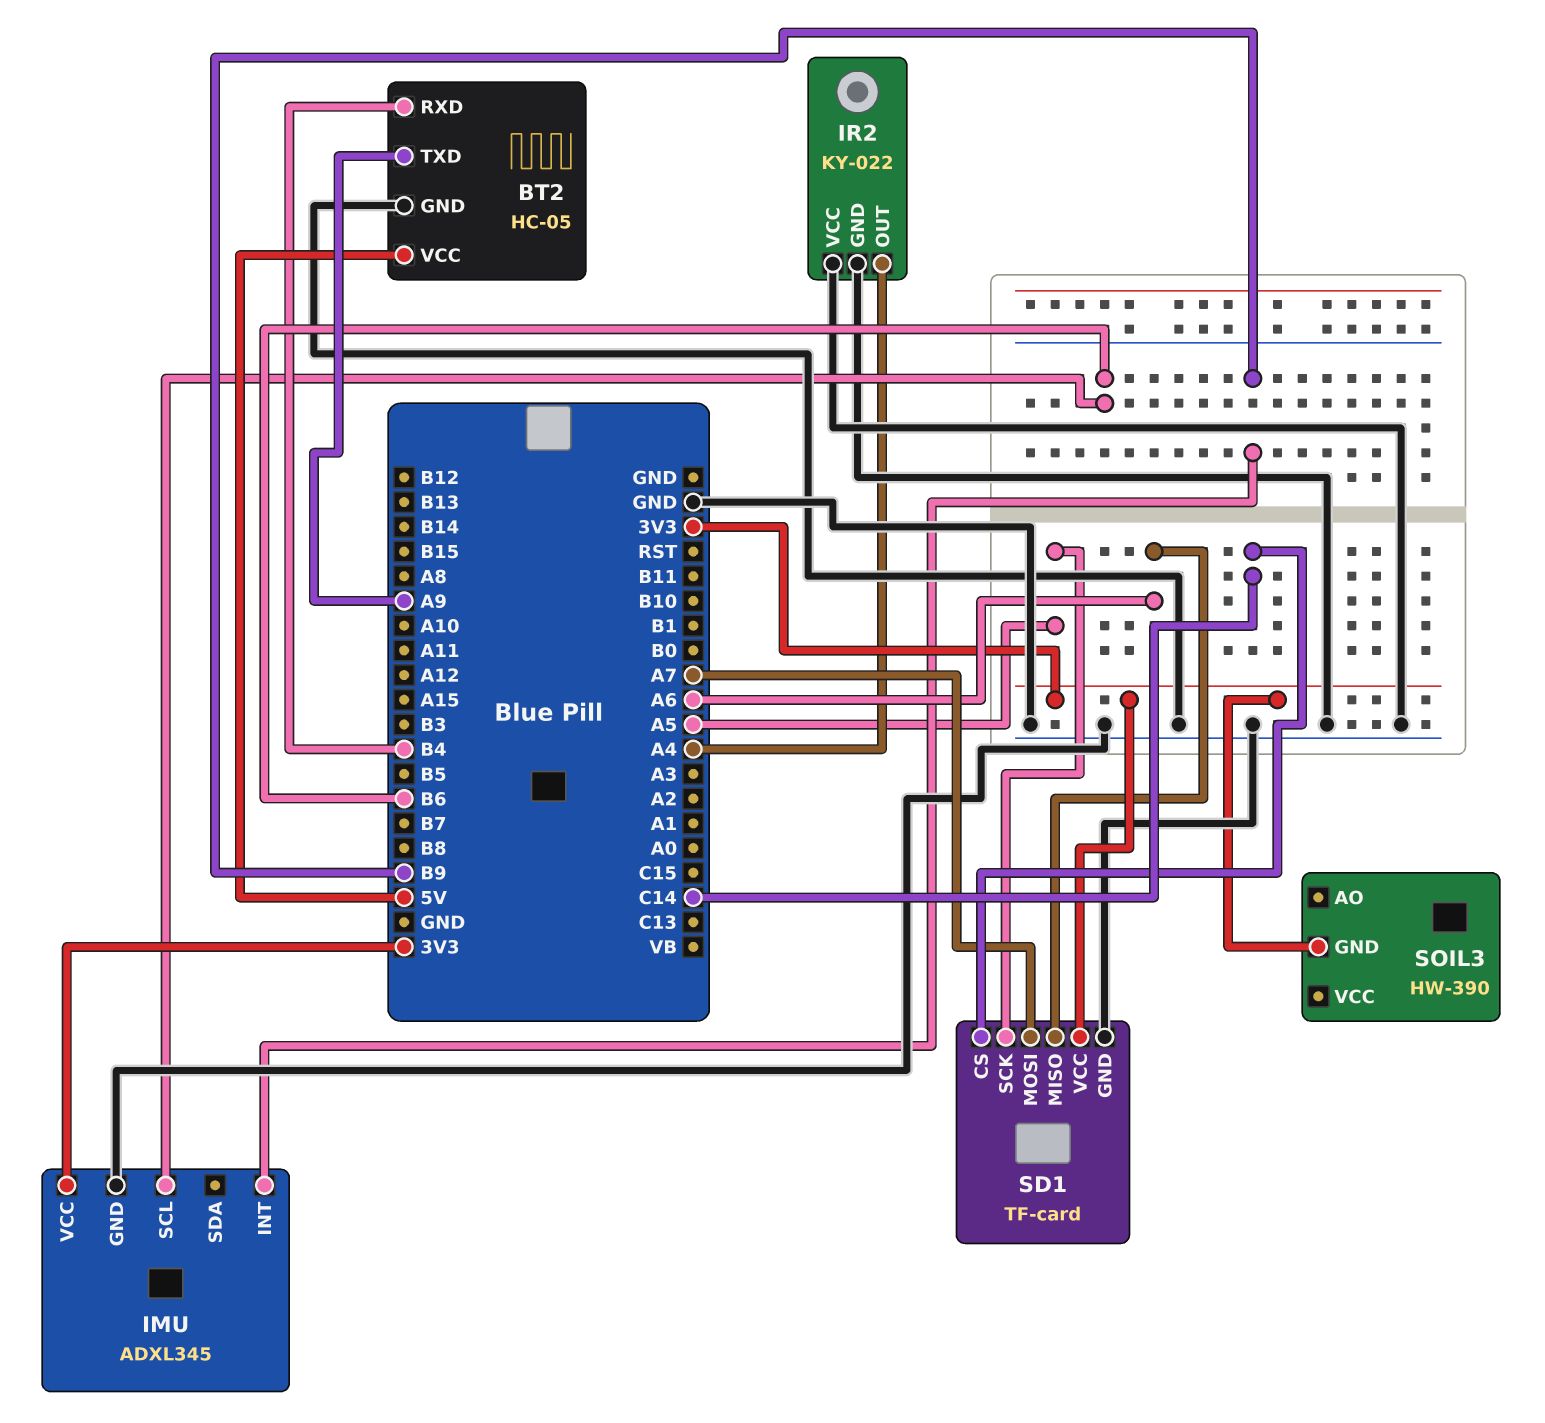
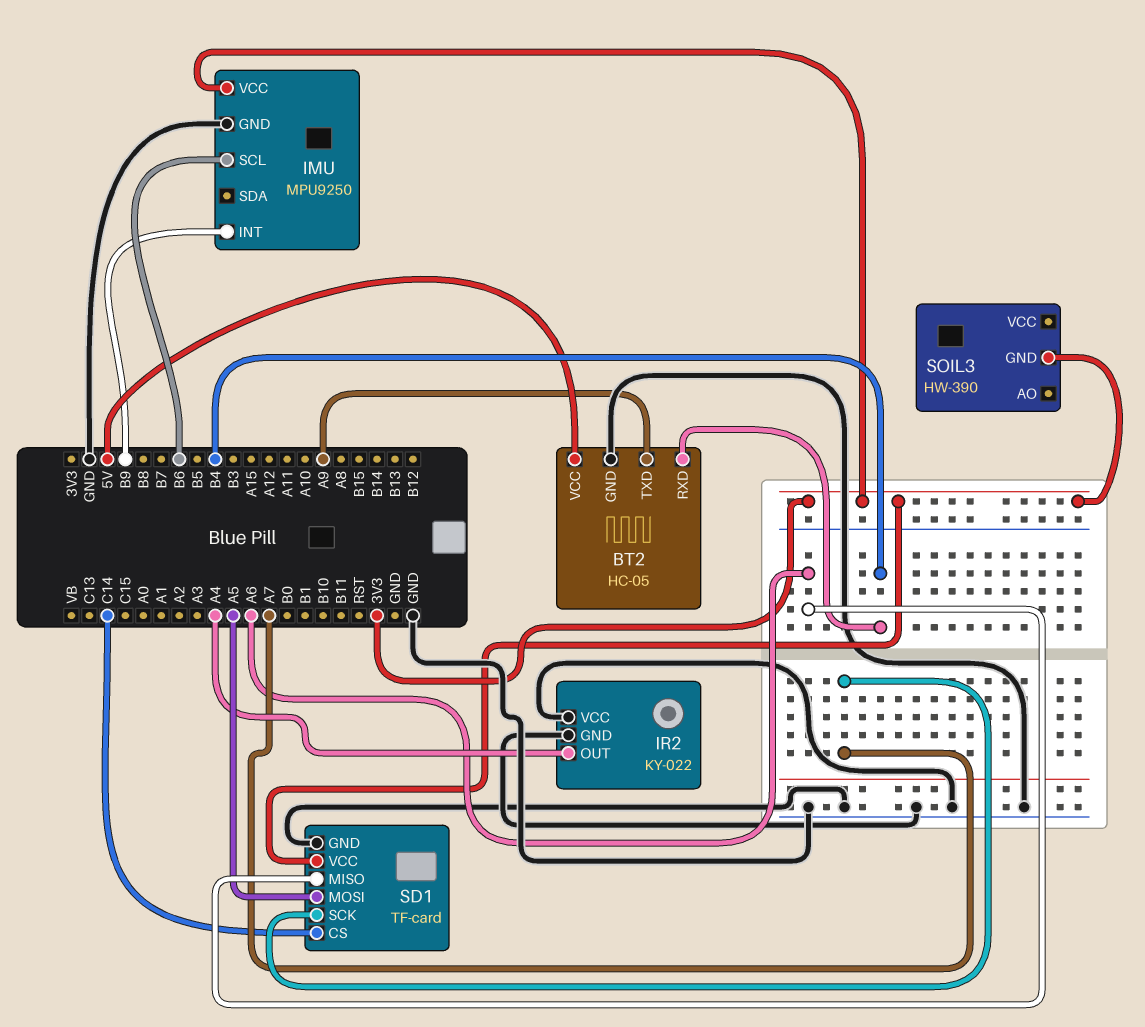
IMU: ADXL345 -> MPU9250
SD1 pin MOSI: A7 -> A5
SD1 pin SCK: A5 -> A7

